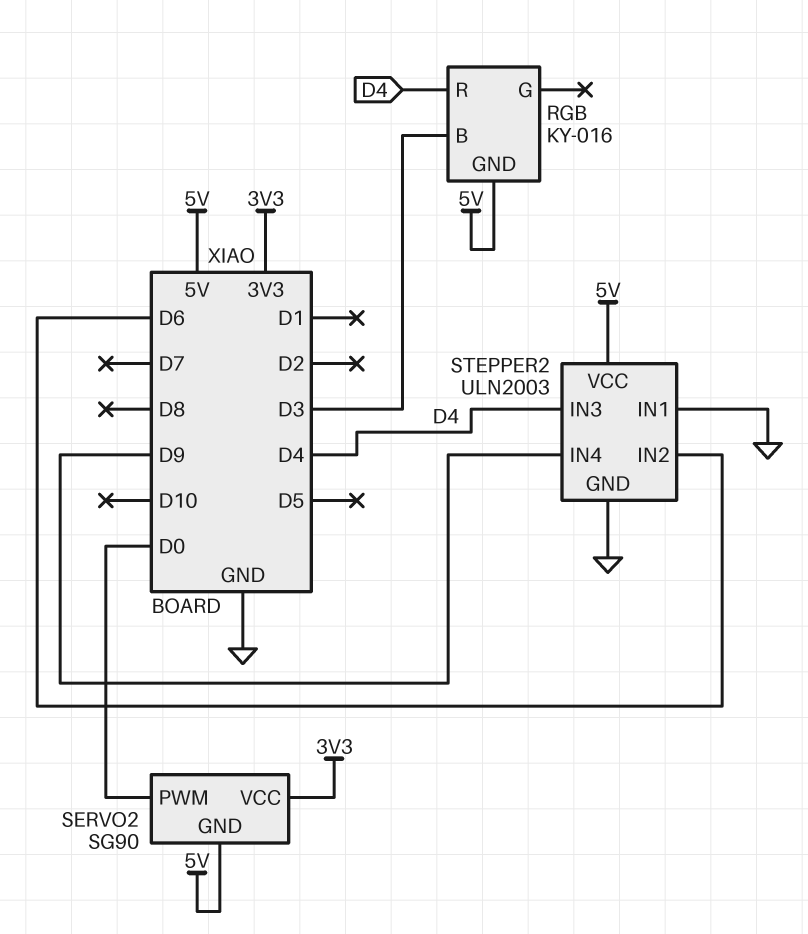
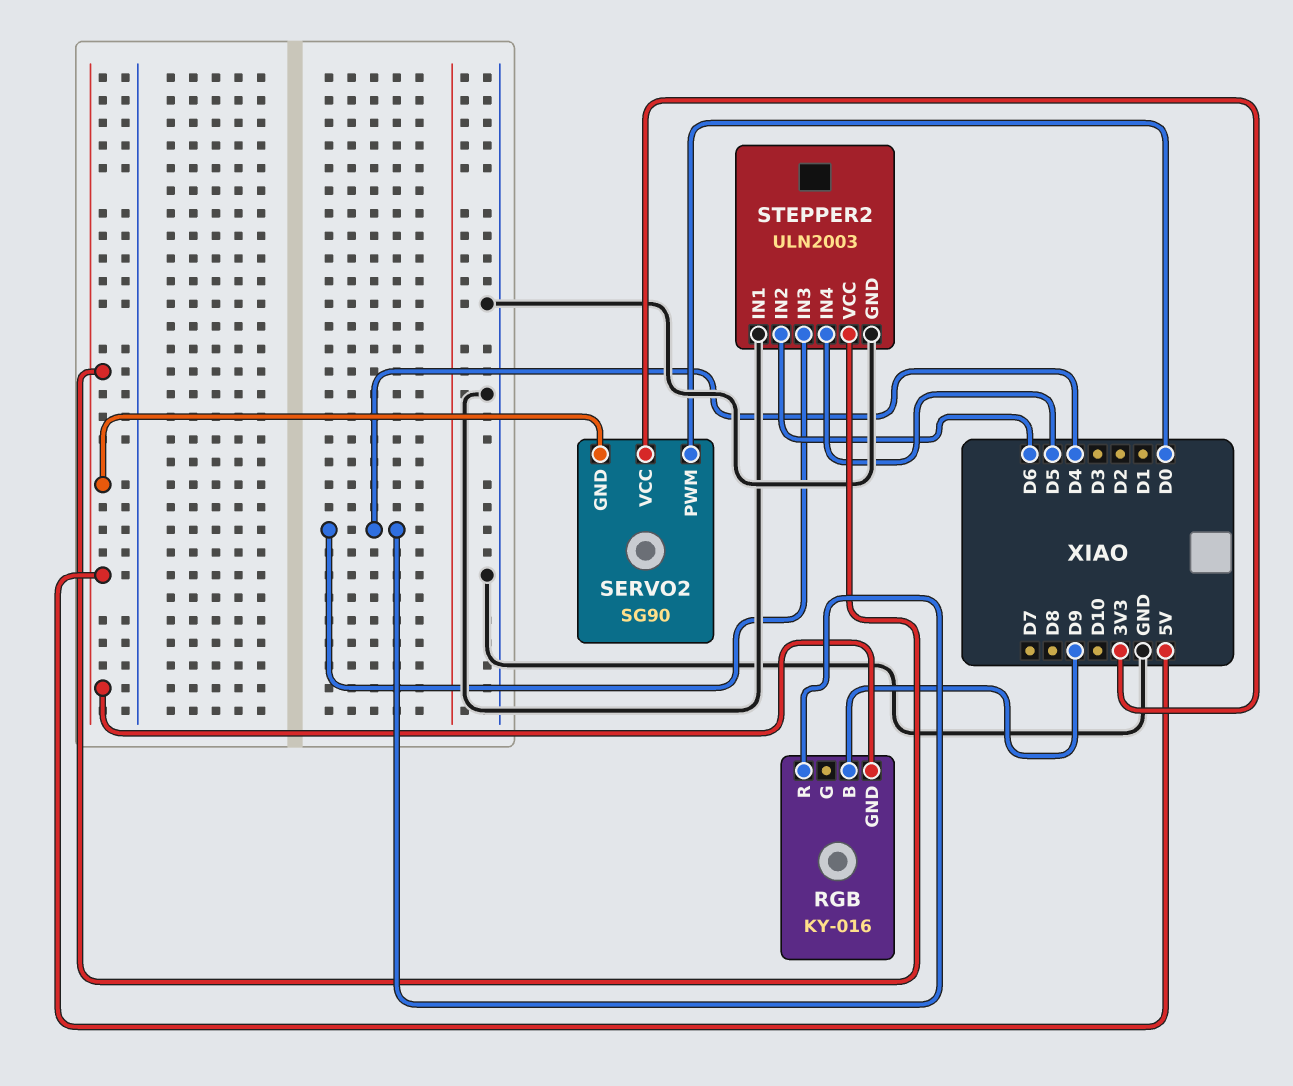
RGB pin B: D3 -> D9
STEPPER2 pin IN4: D9 -> D5

